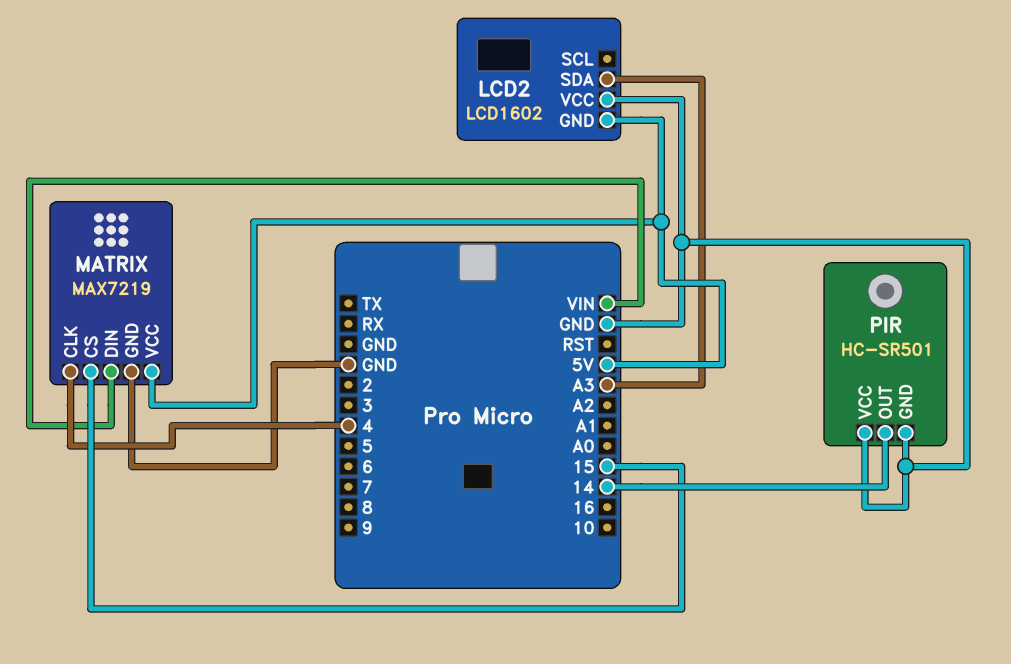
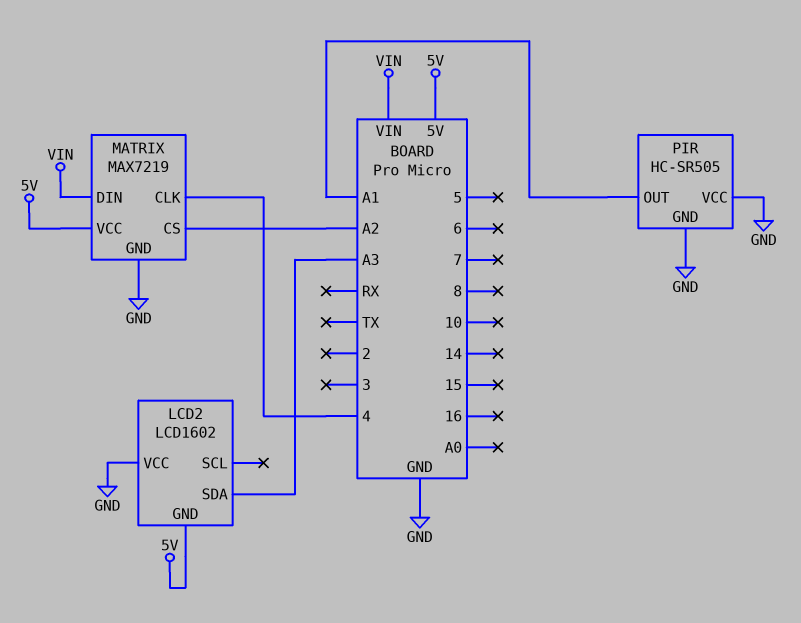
MATRIX pin CS: 15 -> A2
PIR: HC-SR501 -> HC-SR505
PIR pin OUT: 14 -> A1

